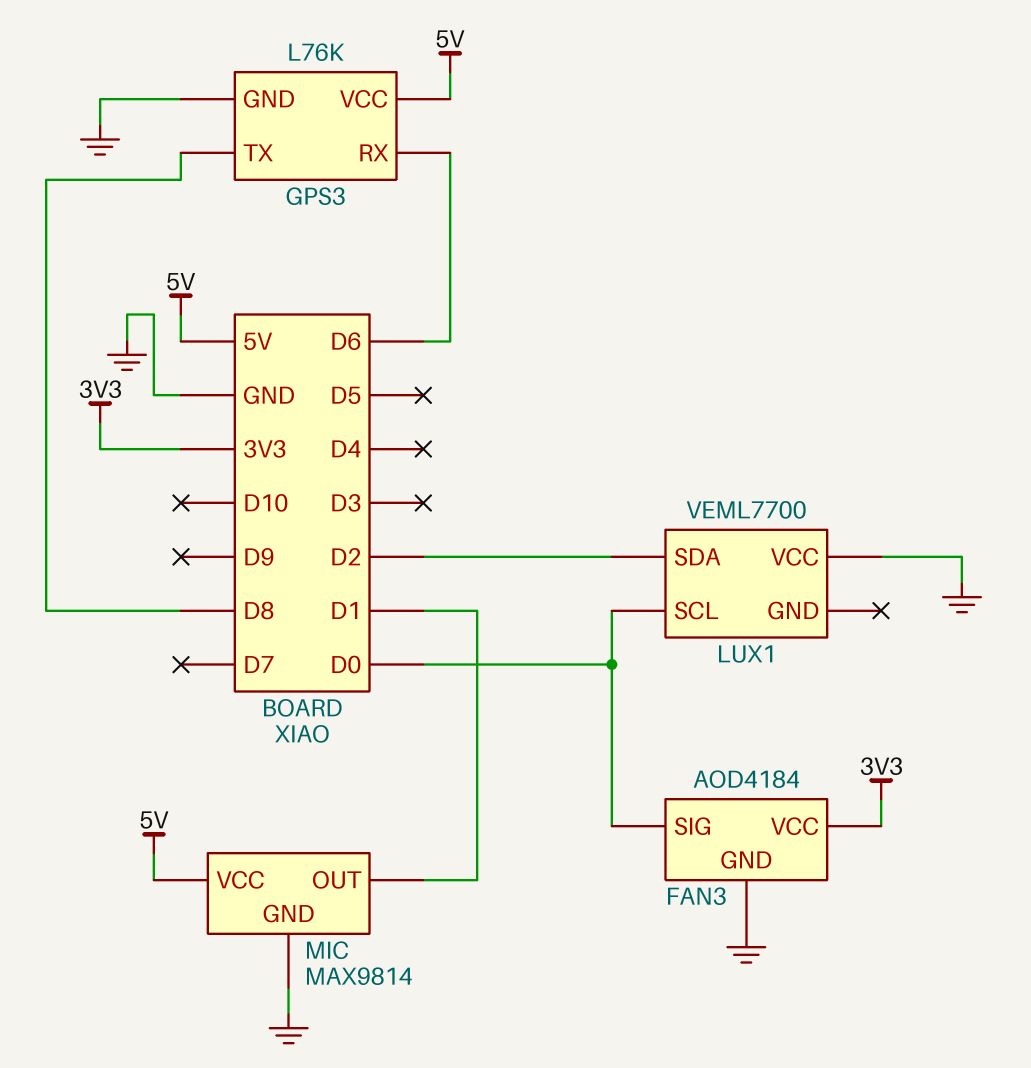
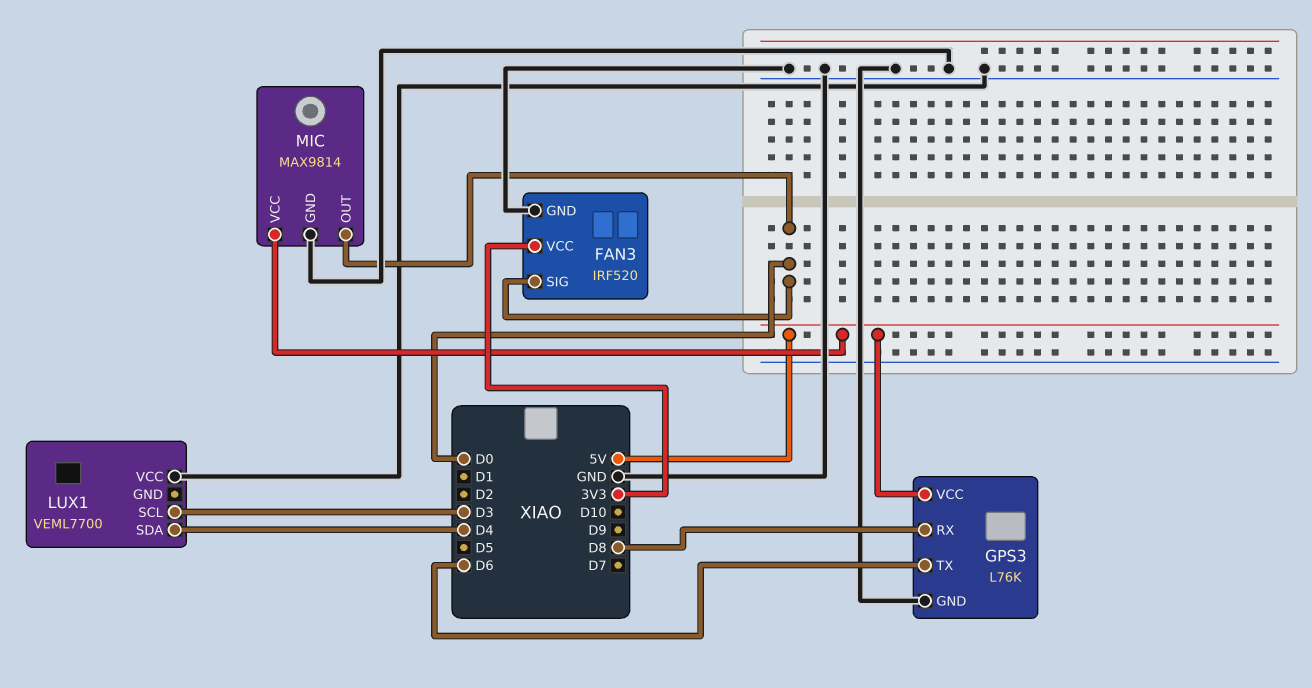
FAN3: AOD4184 -> IRF520
GPS3 pin RX: D6 -> D8
GPS3 pin TX: D8 -> D6
LUX1 pin SCL: D0 -> D3
LUX1 pin SDA: D2 -> D4
MIC pin OUT: D1 -> D0

